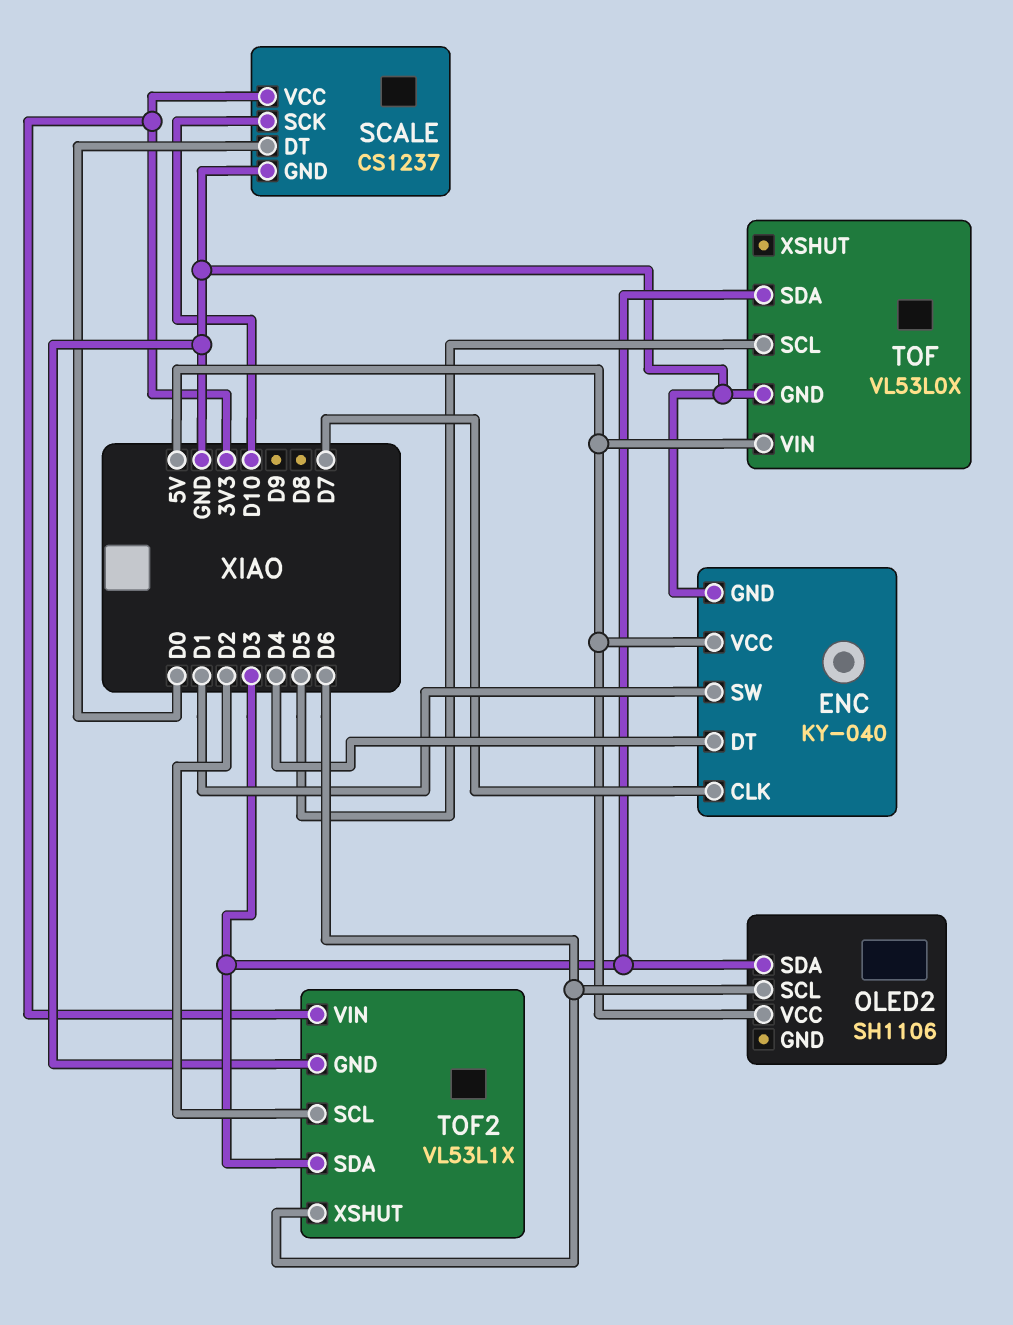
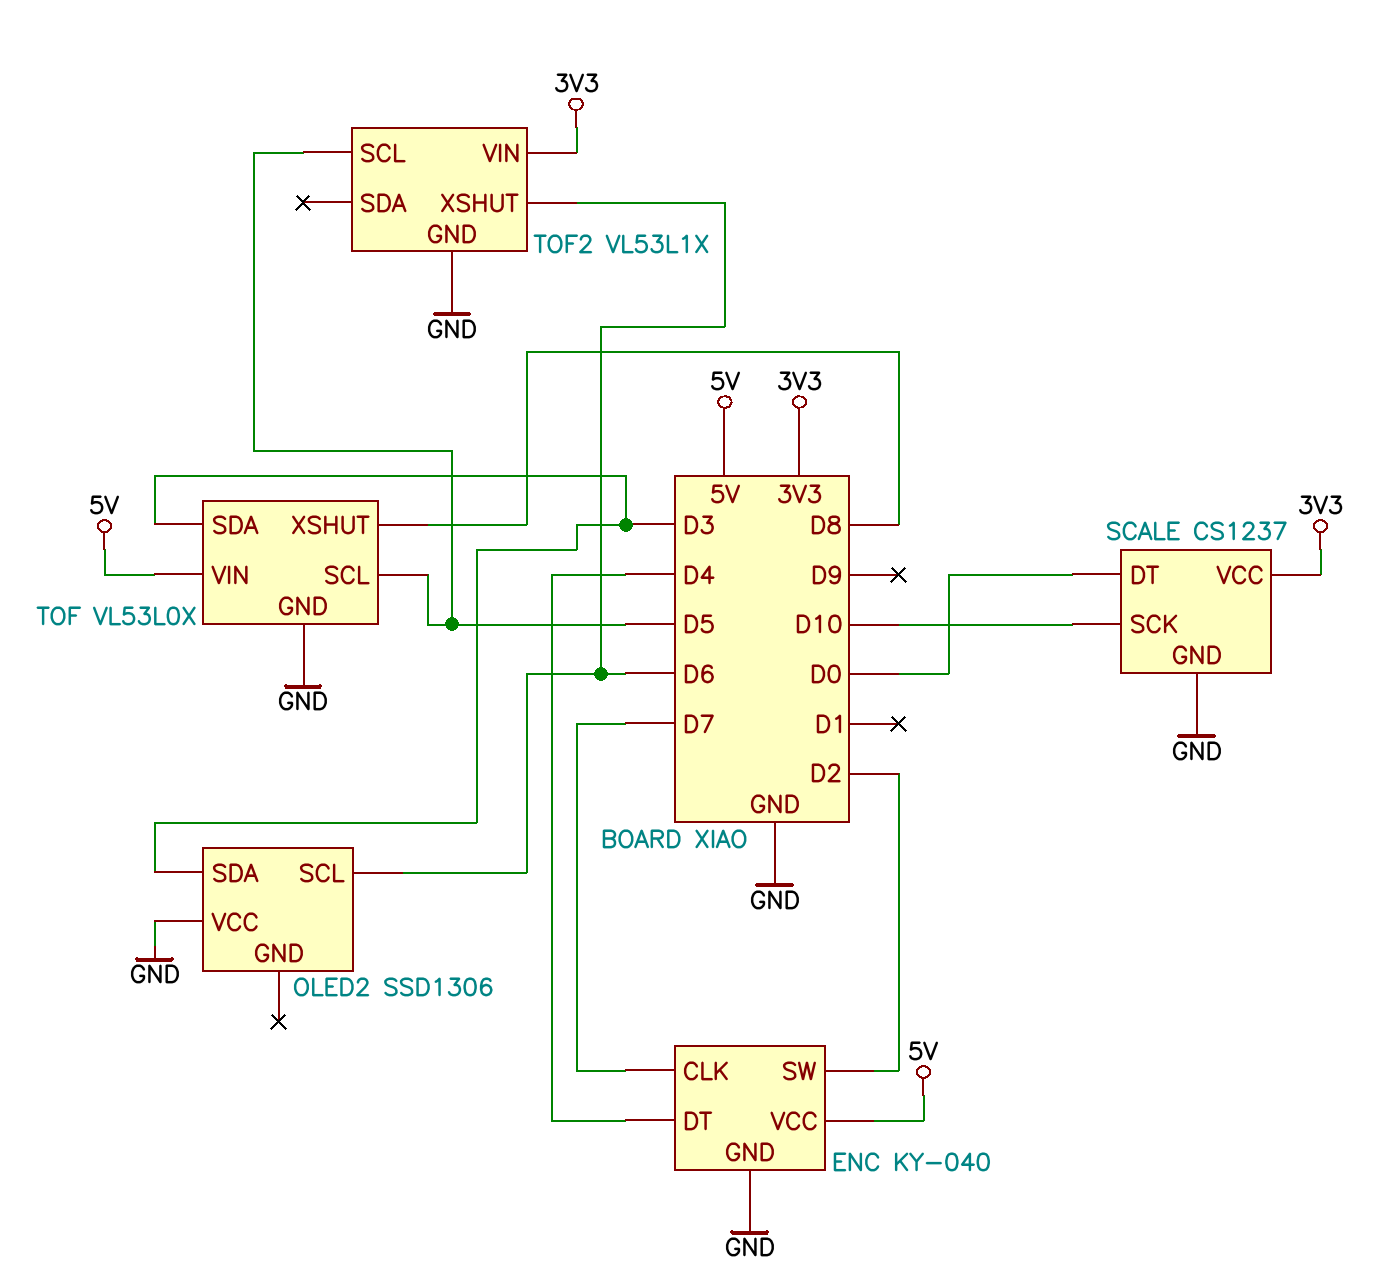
ENC pin SW: D1 -> D2
OLED2: SH1106 -> SSD1306
OLED2 pin VCC: 5V -> GND
TOF pin XSHUT: none -> D8
TOF2 pin SCL: D2 -> D5
TOF2 pin SDA: D3 -> none

